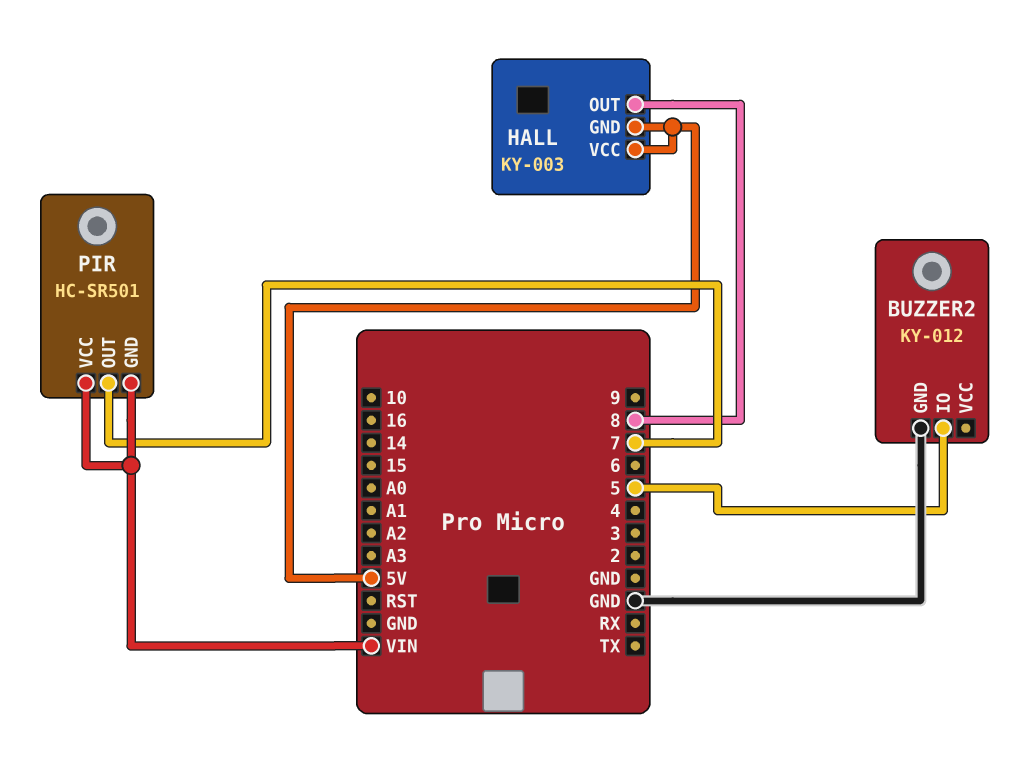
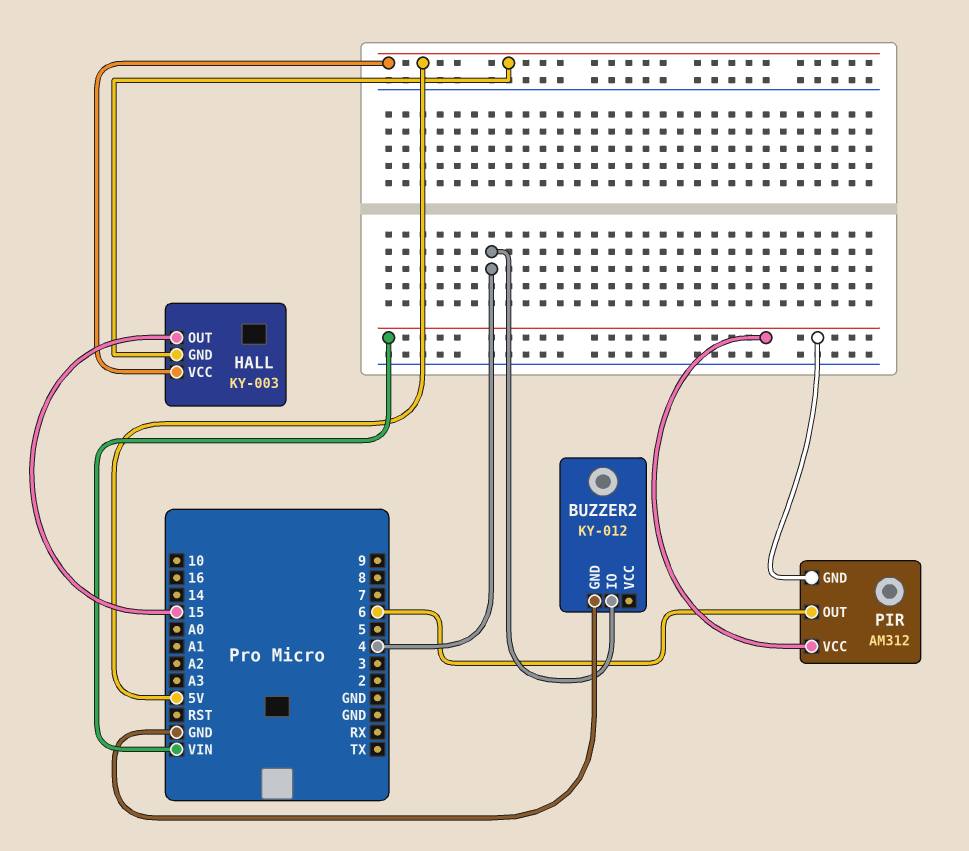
BUZZER2 pin IO: 5 -> 4
HALL pin OUT: 8 -> 15
PIR: HC-SR501 -> AM312
PIR pin OUT: 7 -> 6

